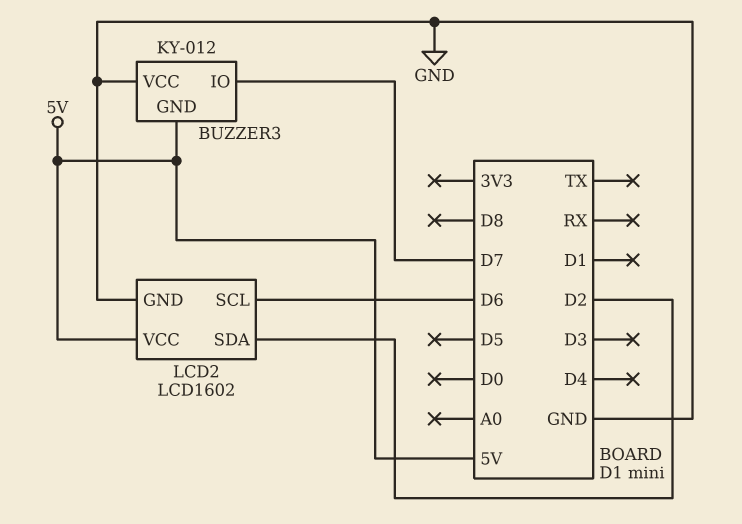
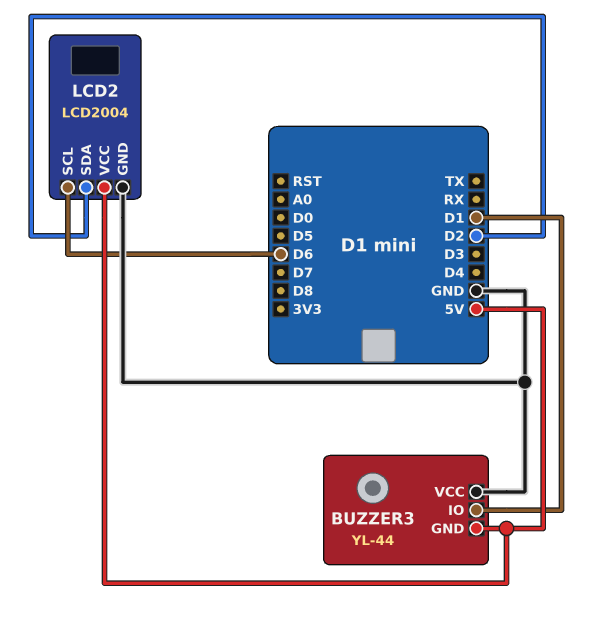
BUZZER3: KY-012 -> YL-44
BUZZER3 pin IO: D7 -> D1
LCD2: LCD1602 -> LCD2004

